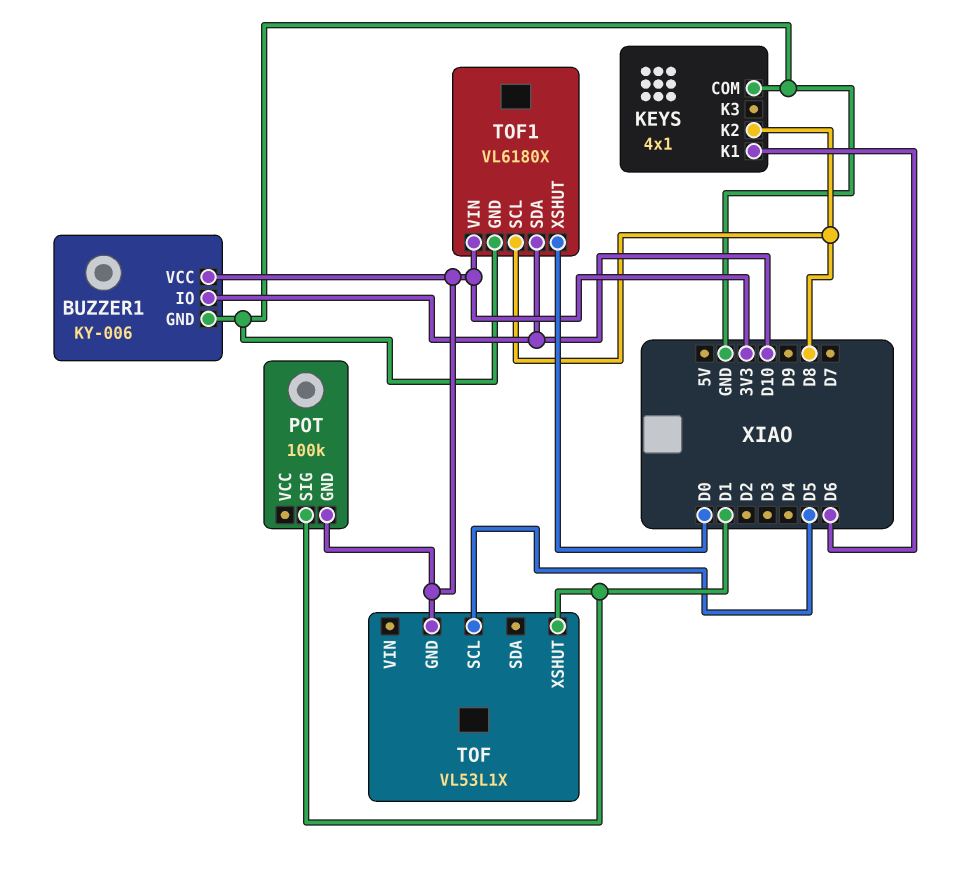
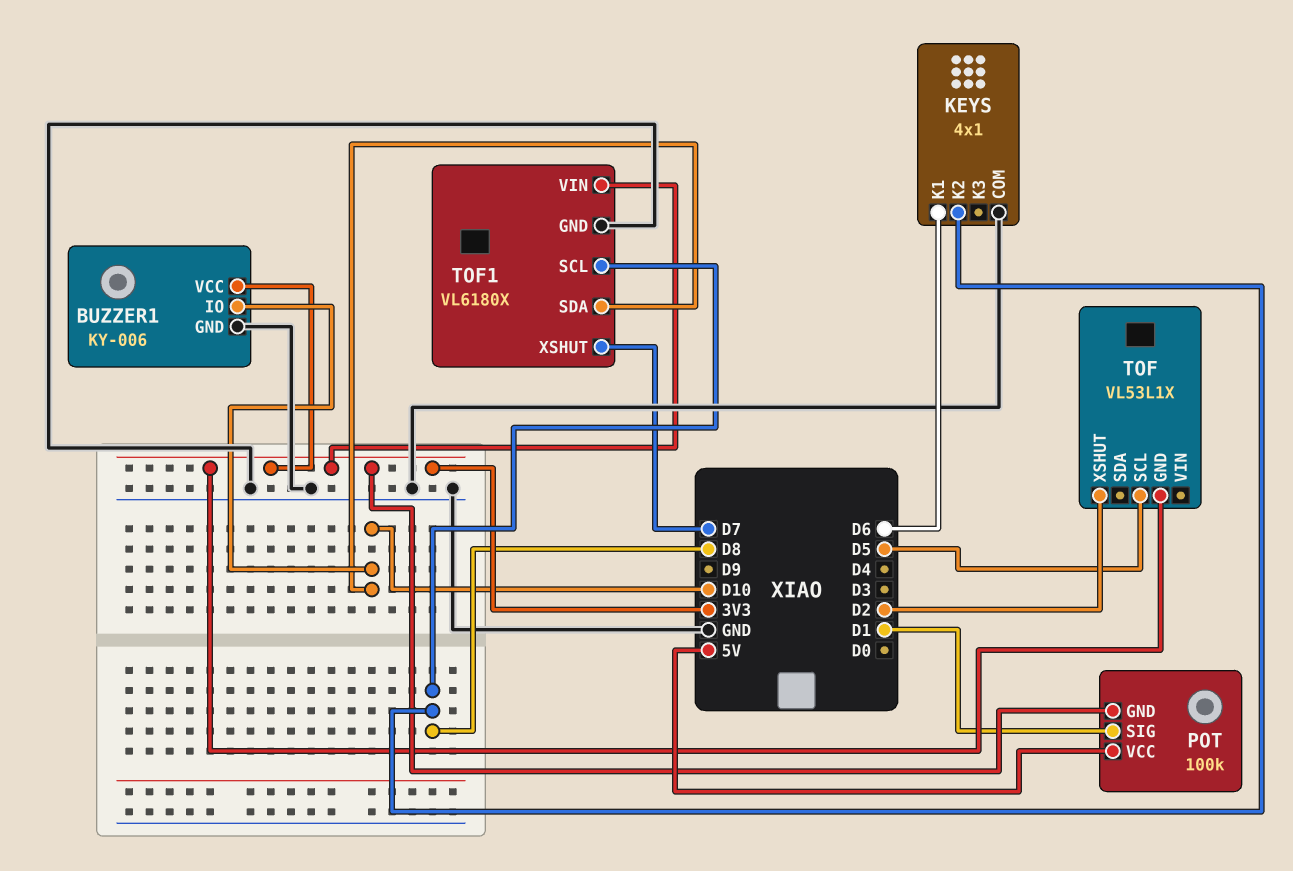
POT pin VCC: none -> 5V
TOF pin XSHUT: D1 -> D2
TOF1 pin XSHUT: D0 -> D7

